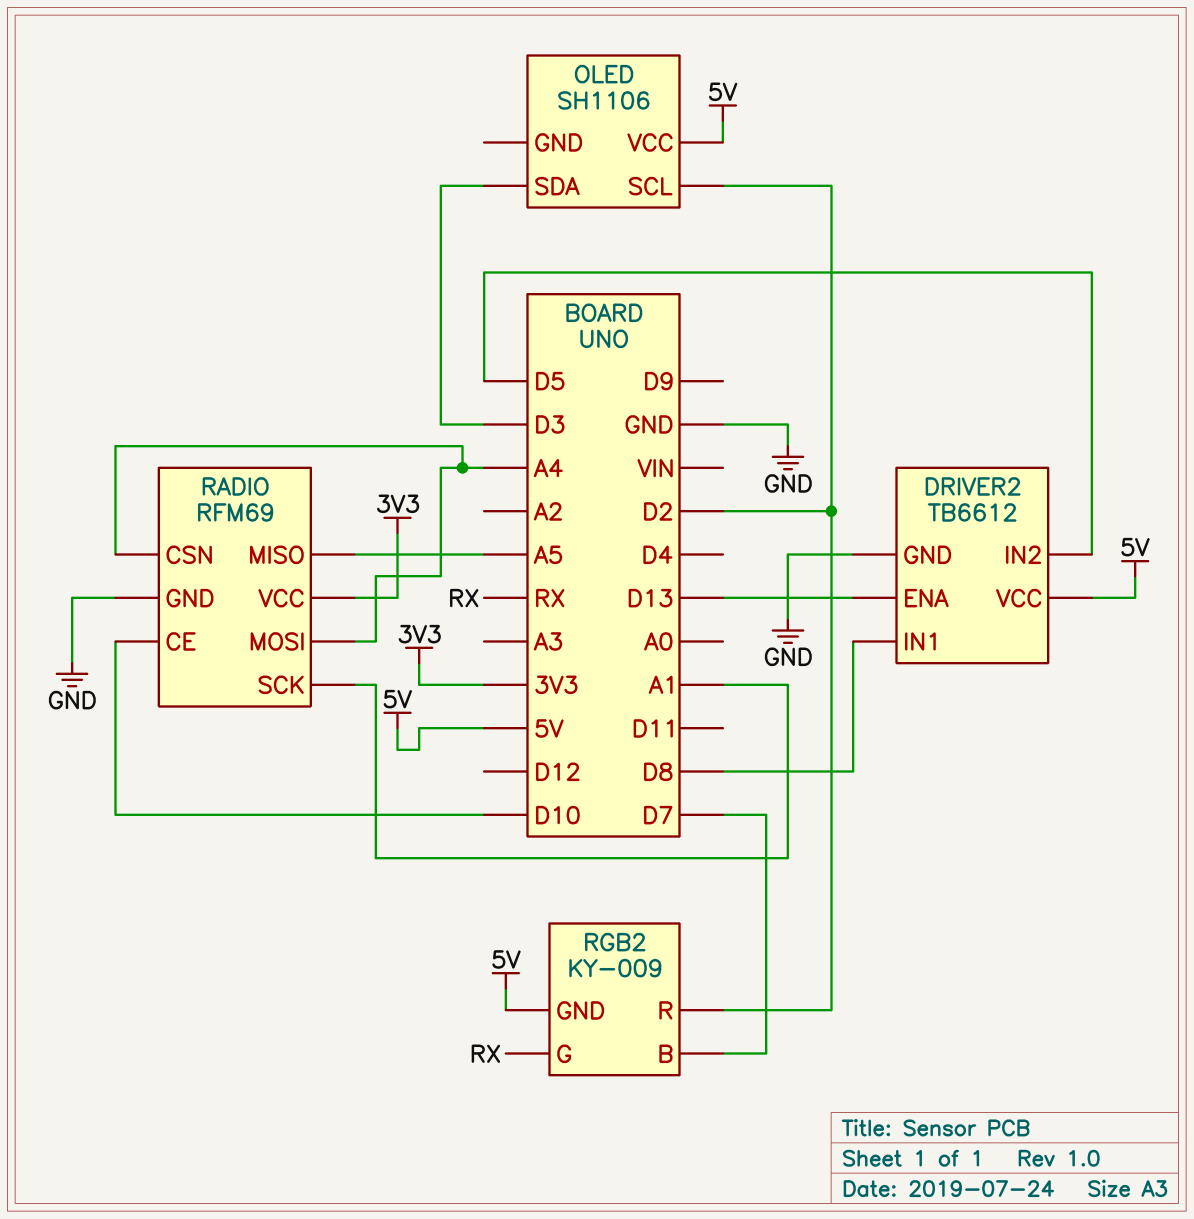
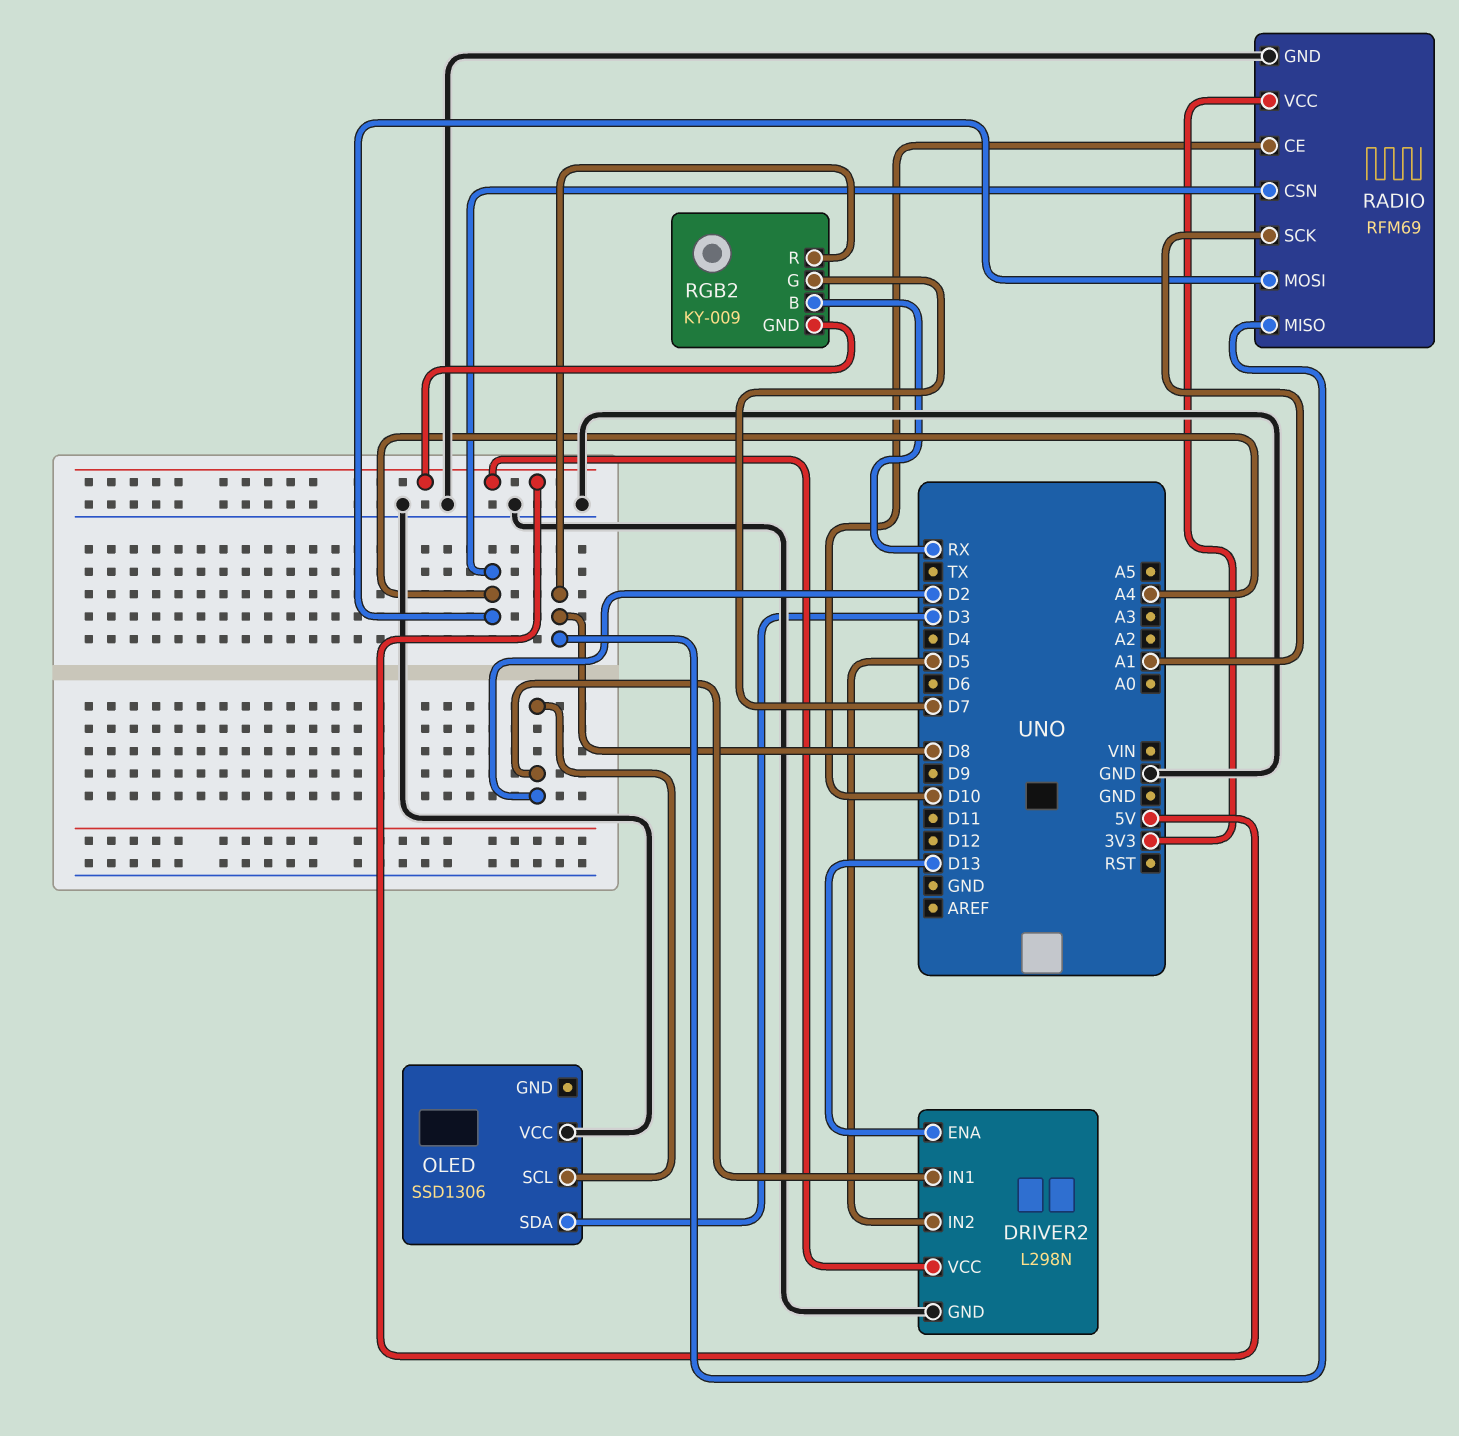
DRIVER2: TB6612 -> L298N
DRIVER2 pin IN1: D8 -> D2
OLED: SH1106 -> SSD1306
OLED pin VCC: 5V -> GND
RADIO pin MISO: A5 -> D8
RGB2 pin B: D7 -> RX
RGB2 pin G: RX -> D7
RGB2 pin R: D2 -> D8

